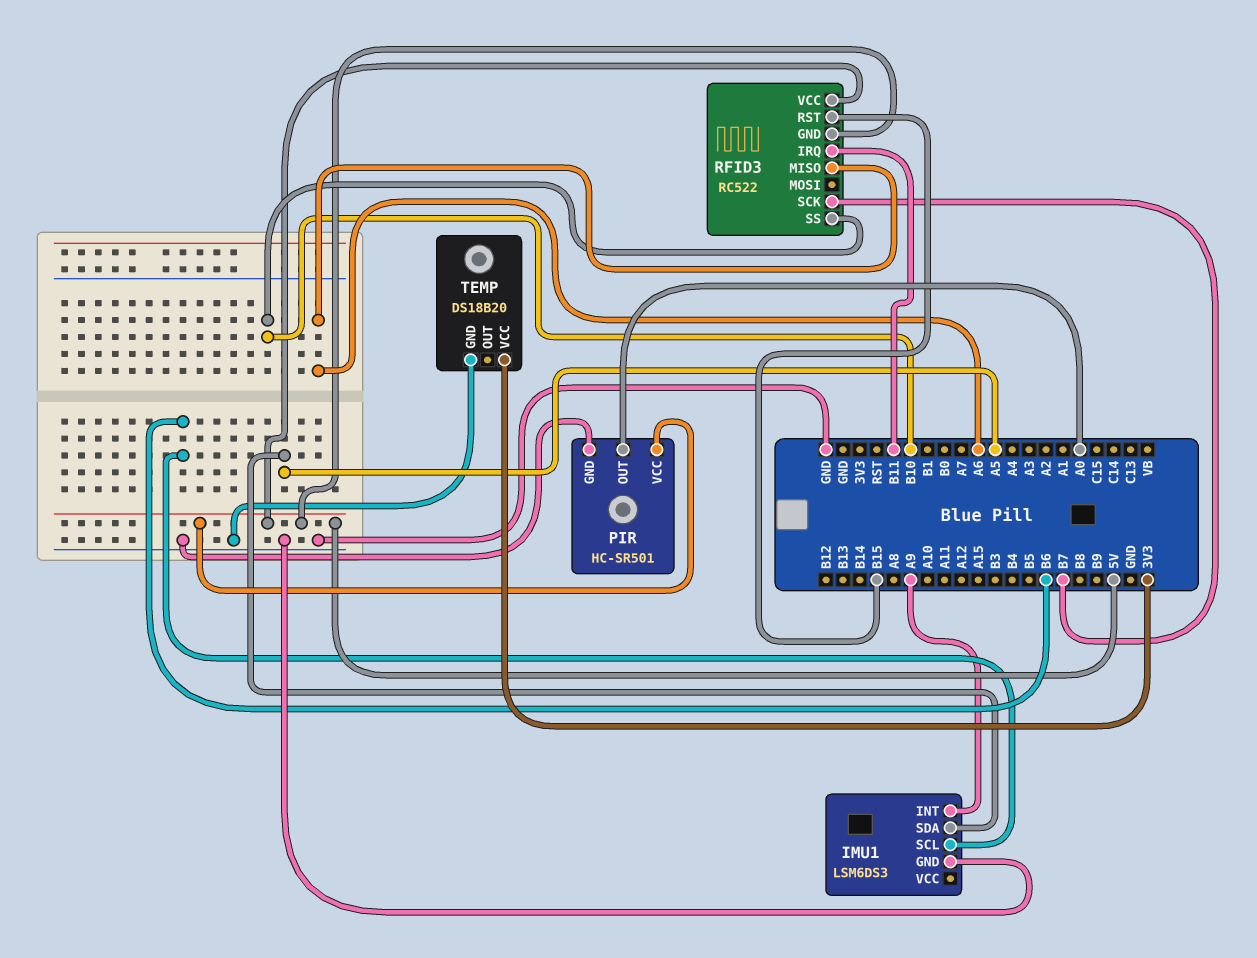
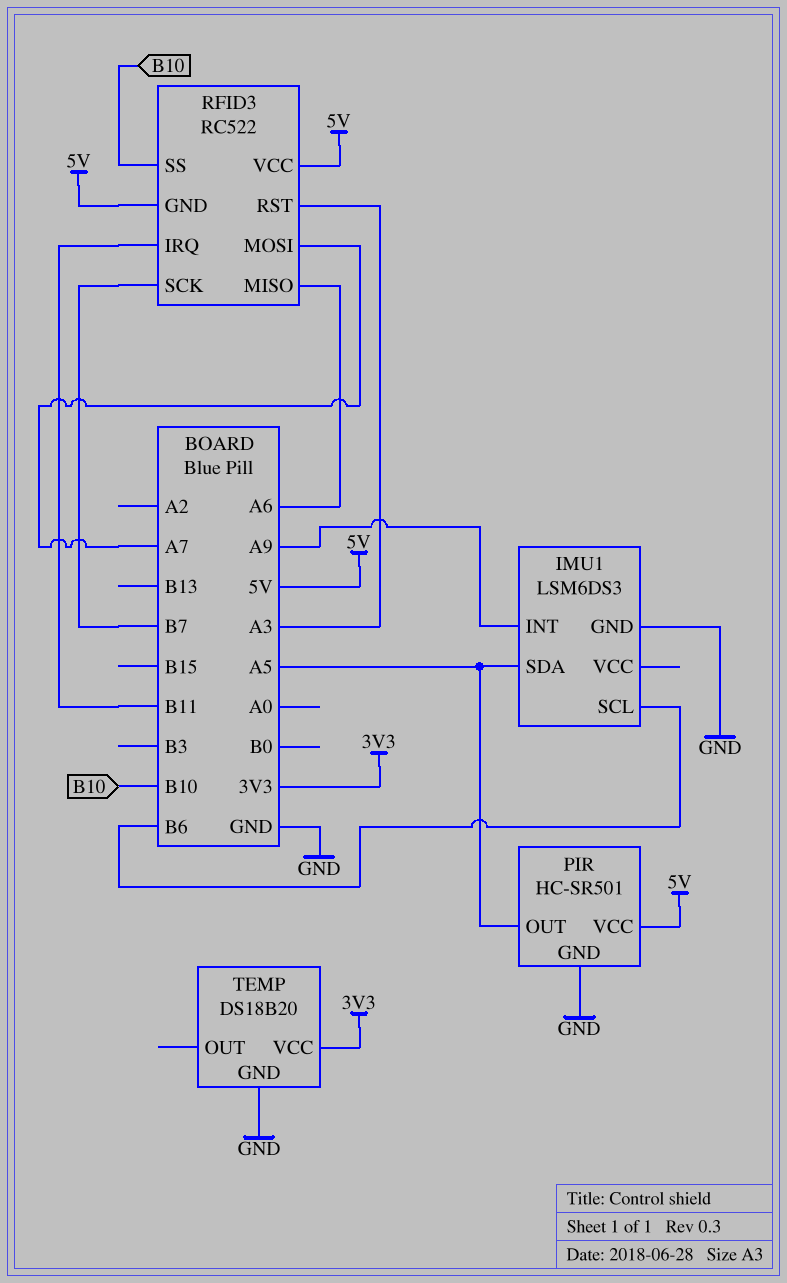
PIR pin OUT: A0 -> A5
RFID3 pin MOSI: none -> A7
RFID3 pin RST: B15 -> A3

